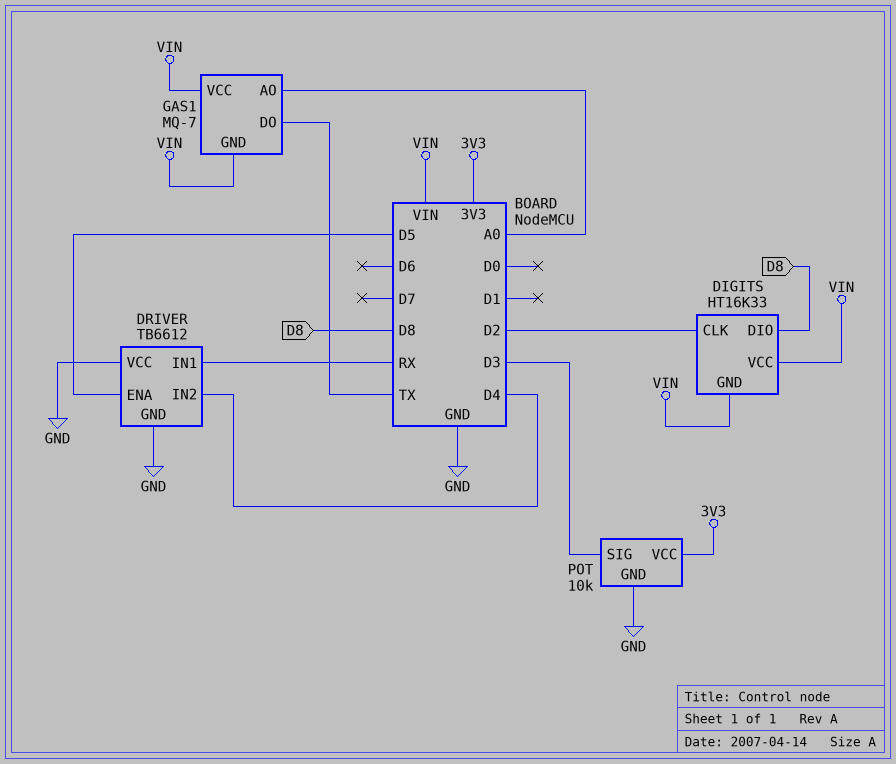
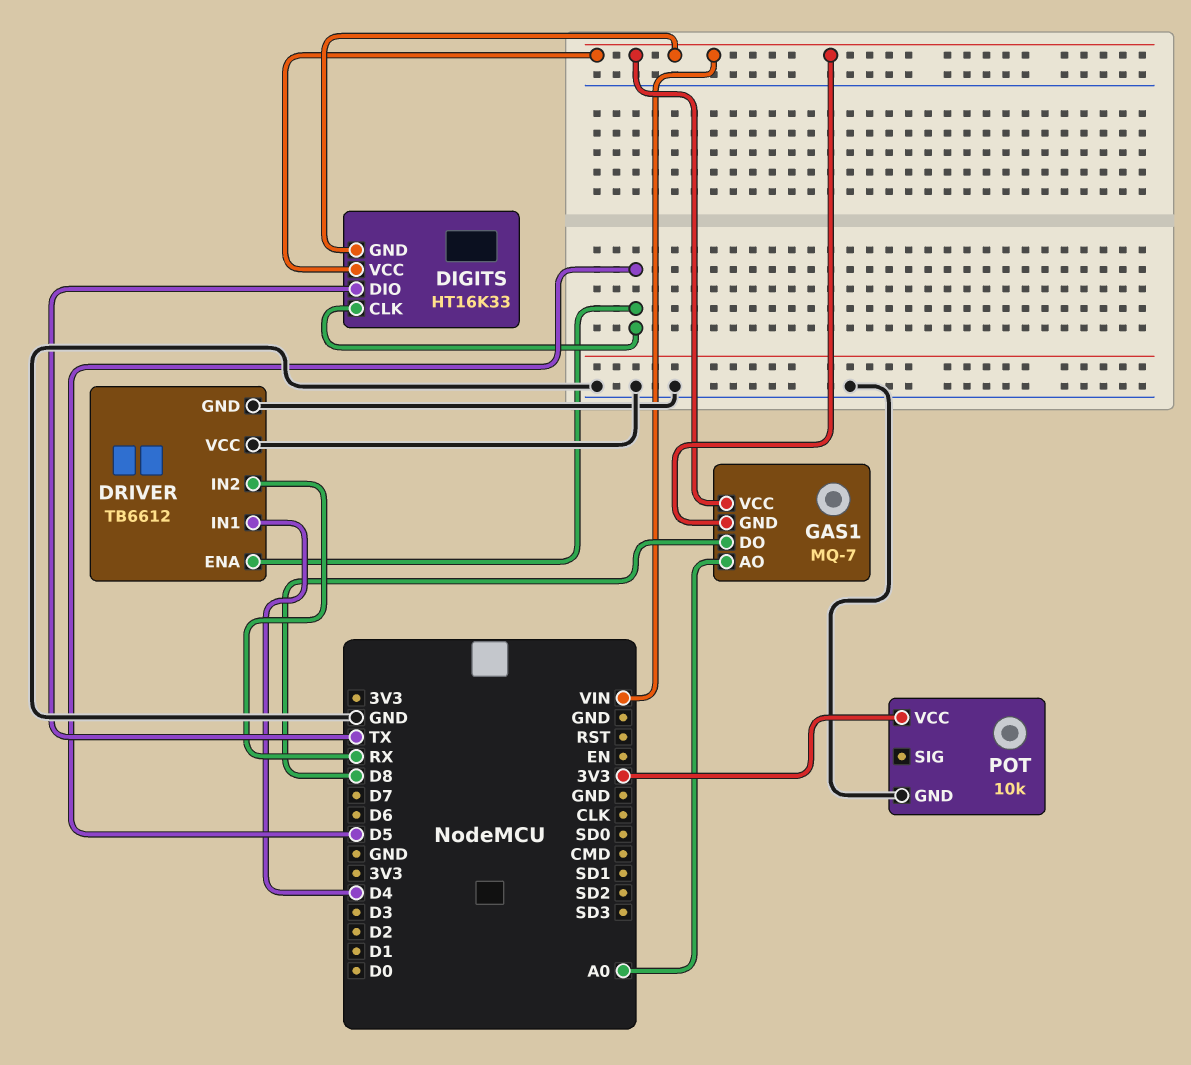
DIGITS pin CLK: D2 -> D5
DIGITS pin DIO: D8 -> TX
DRIVER pin IN1: RX -> D4
DRIVER pin IN2: D4 -> RX
GAS1 pin DO: TX -> D8
POT pin SIG: D3 -> none

